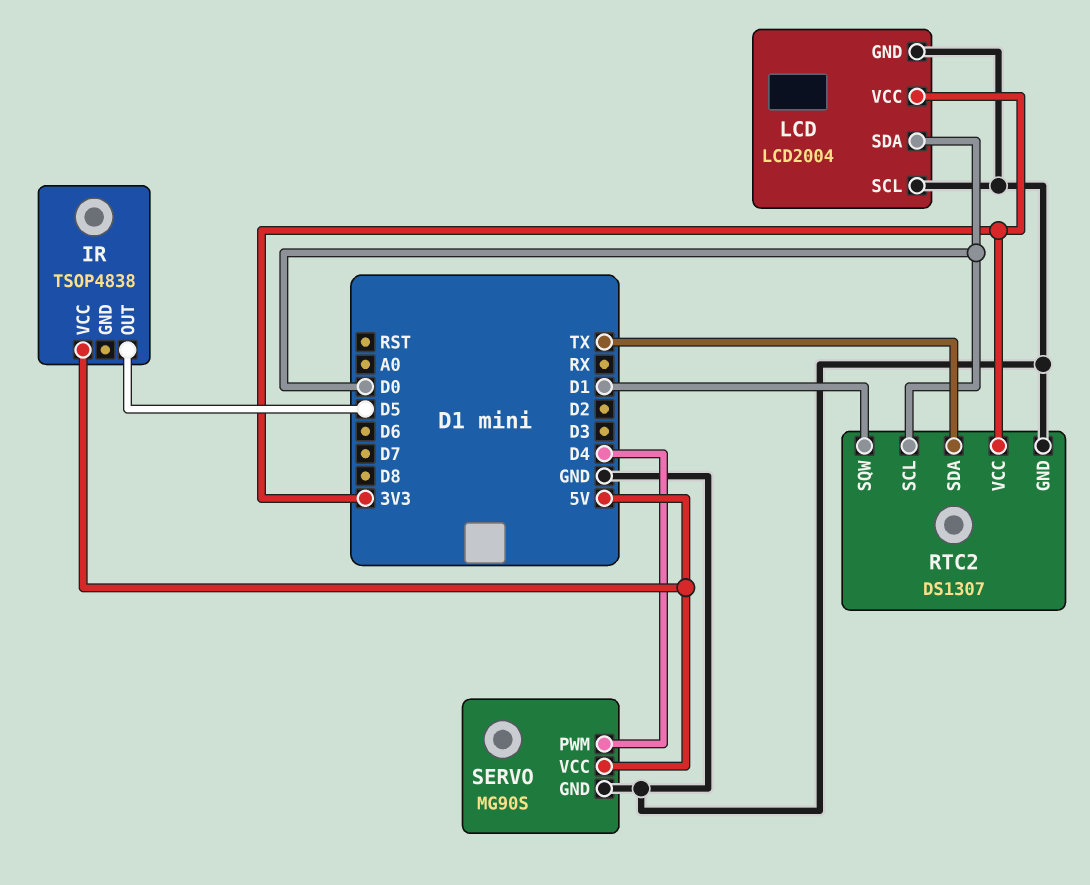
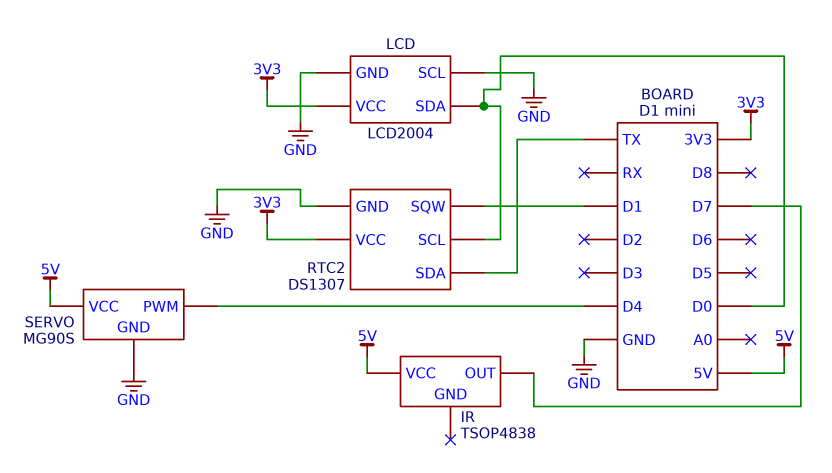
IR pin OUT: D5 -> D7

